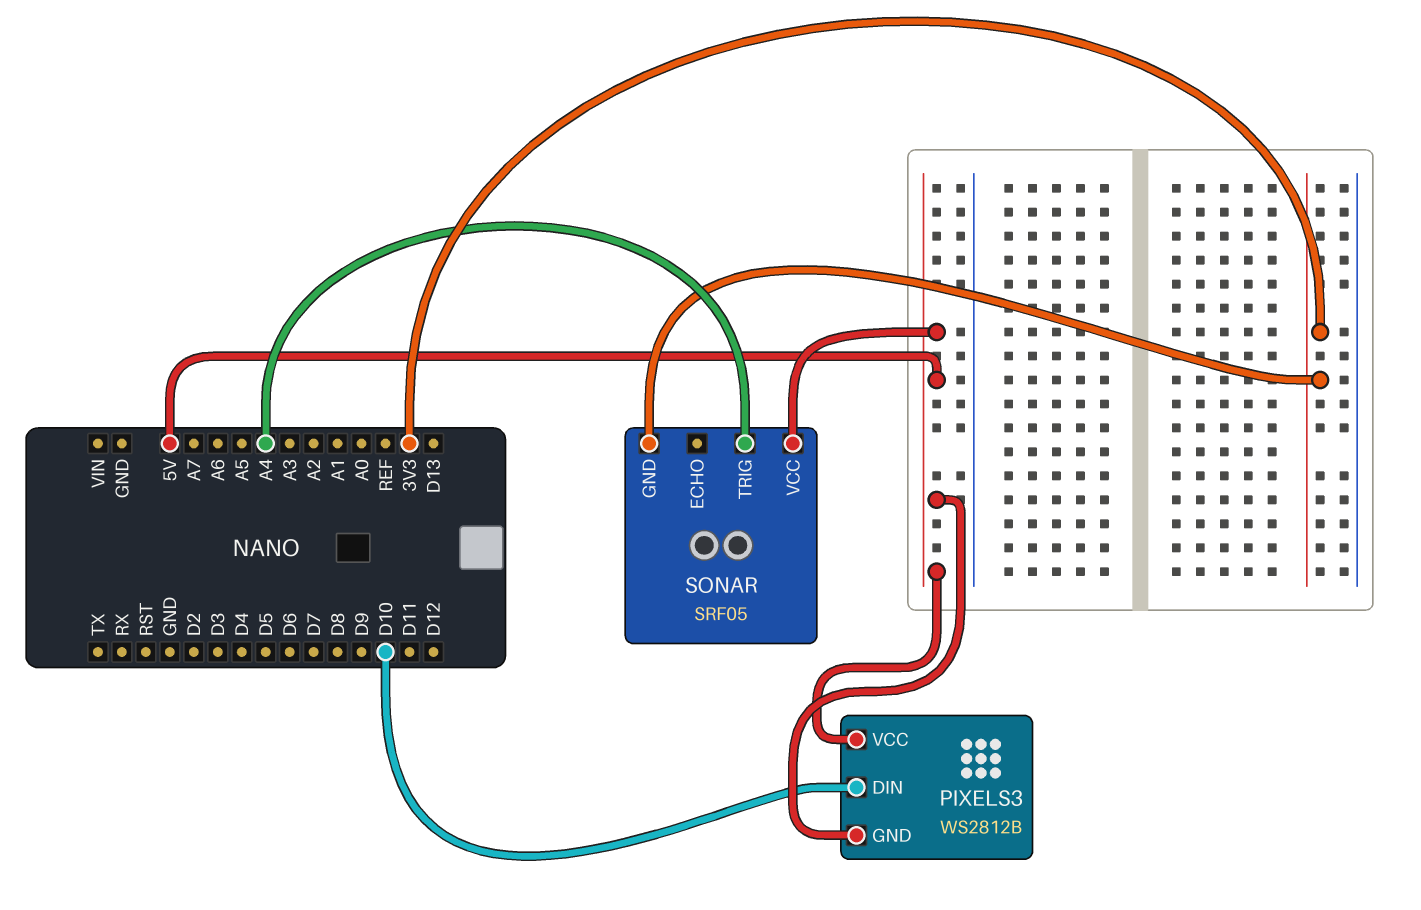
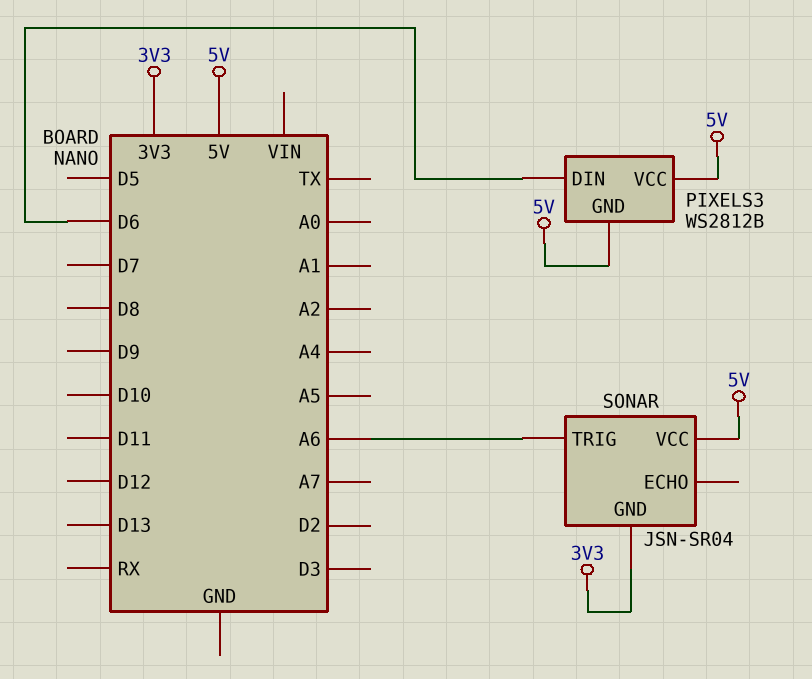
PIXELS3 pin DIN: D10 -> D6
SONAR: SRF05 -> JSN-SR04
SONAR pin TRIG: A4 -> A6

